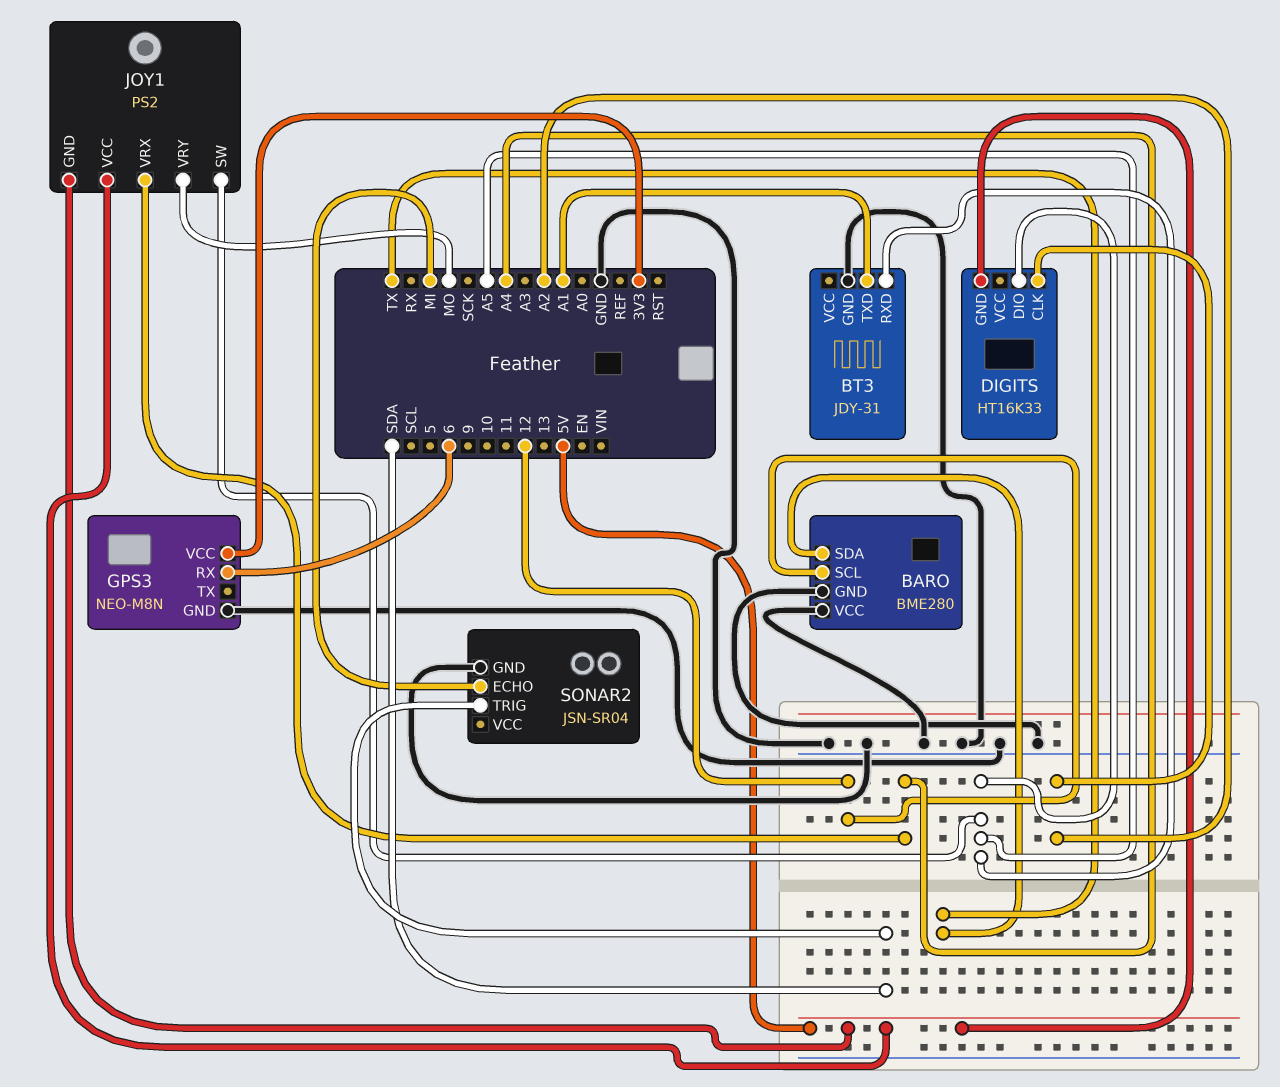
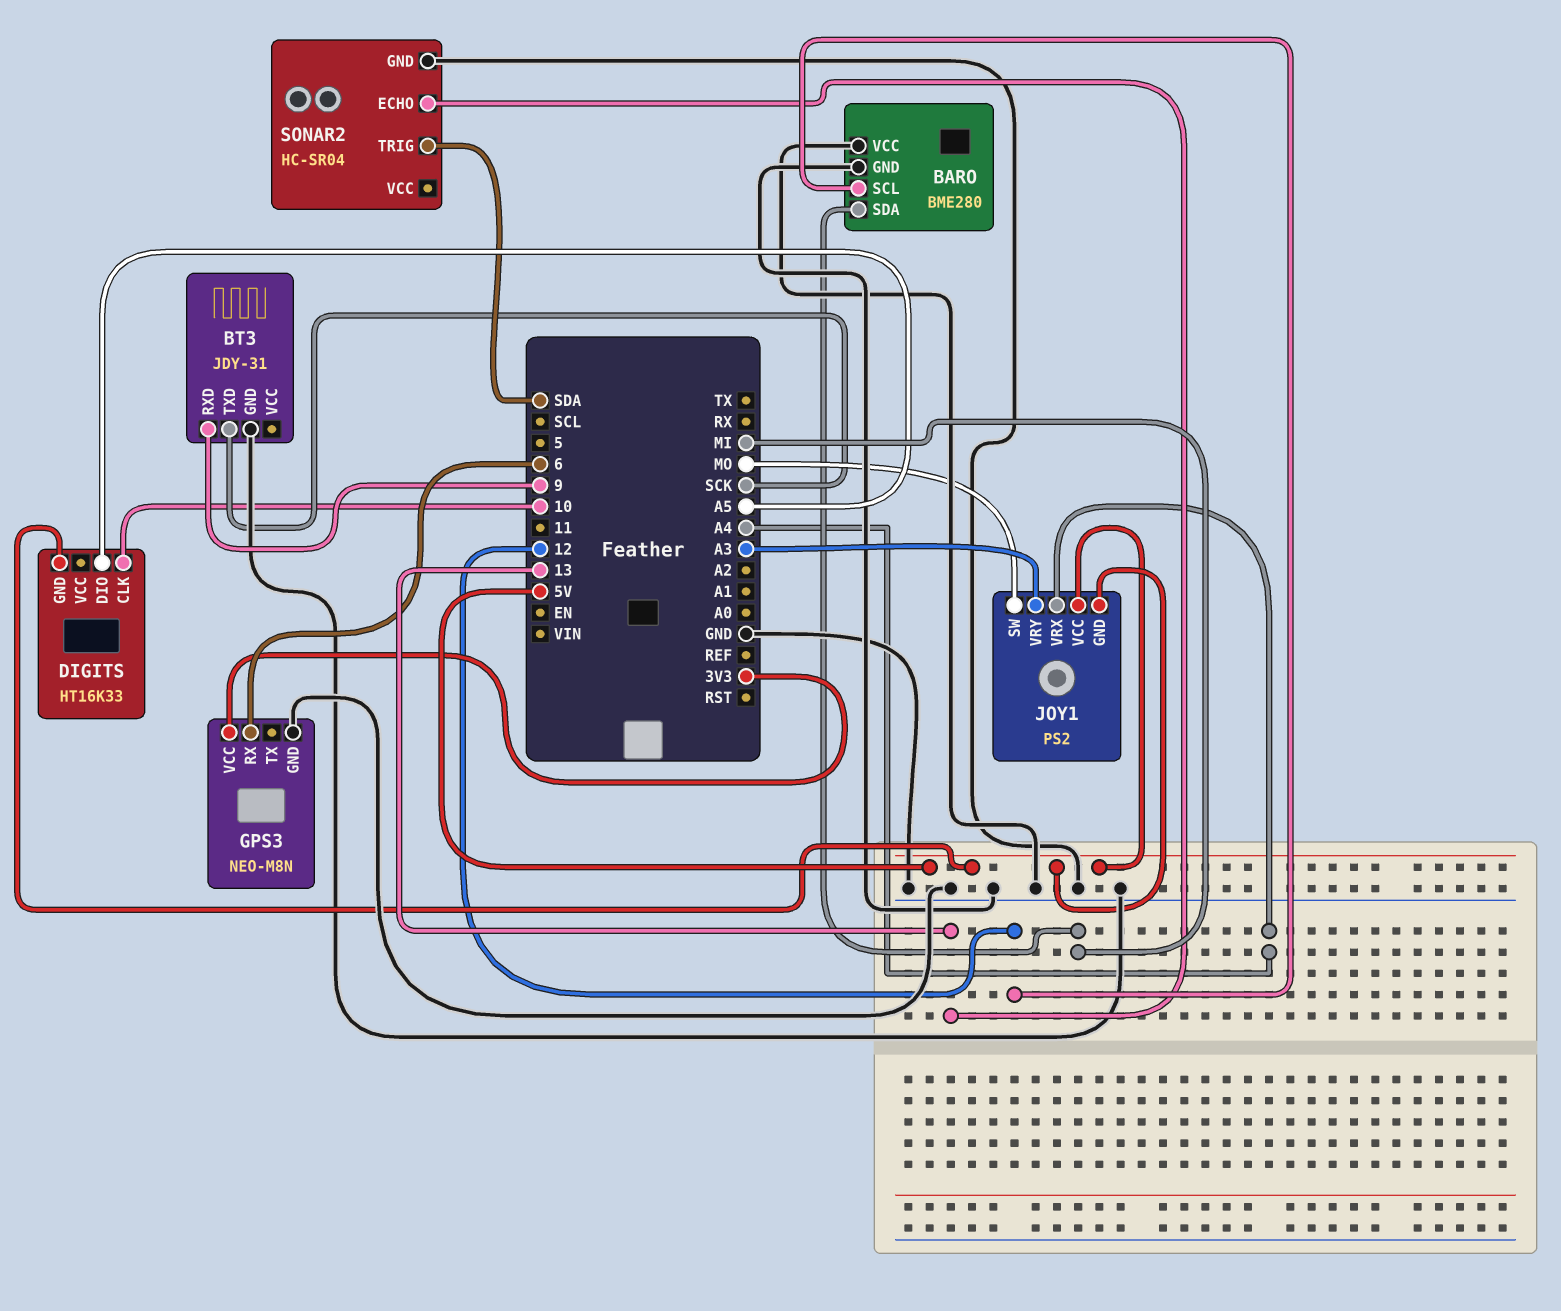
BARO pin SDA: TX -> MI
BT3 pin RXD: A5 -> 9
BT3 pin TXD: A1 -> SCK
DIGITS pin CLK: A2 -> 10
JOY1 pin SW: A5 -> MO
JOY1 pin VRY: MO -> A3
SONAR2: JSN-SR04 -> HC-SR04
SONAR2 pin ECHO: MI -> 13

